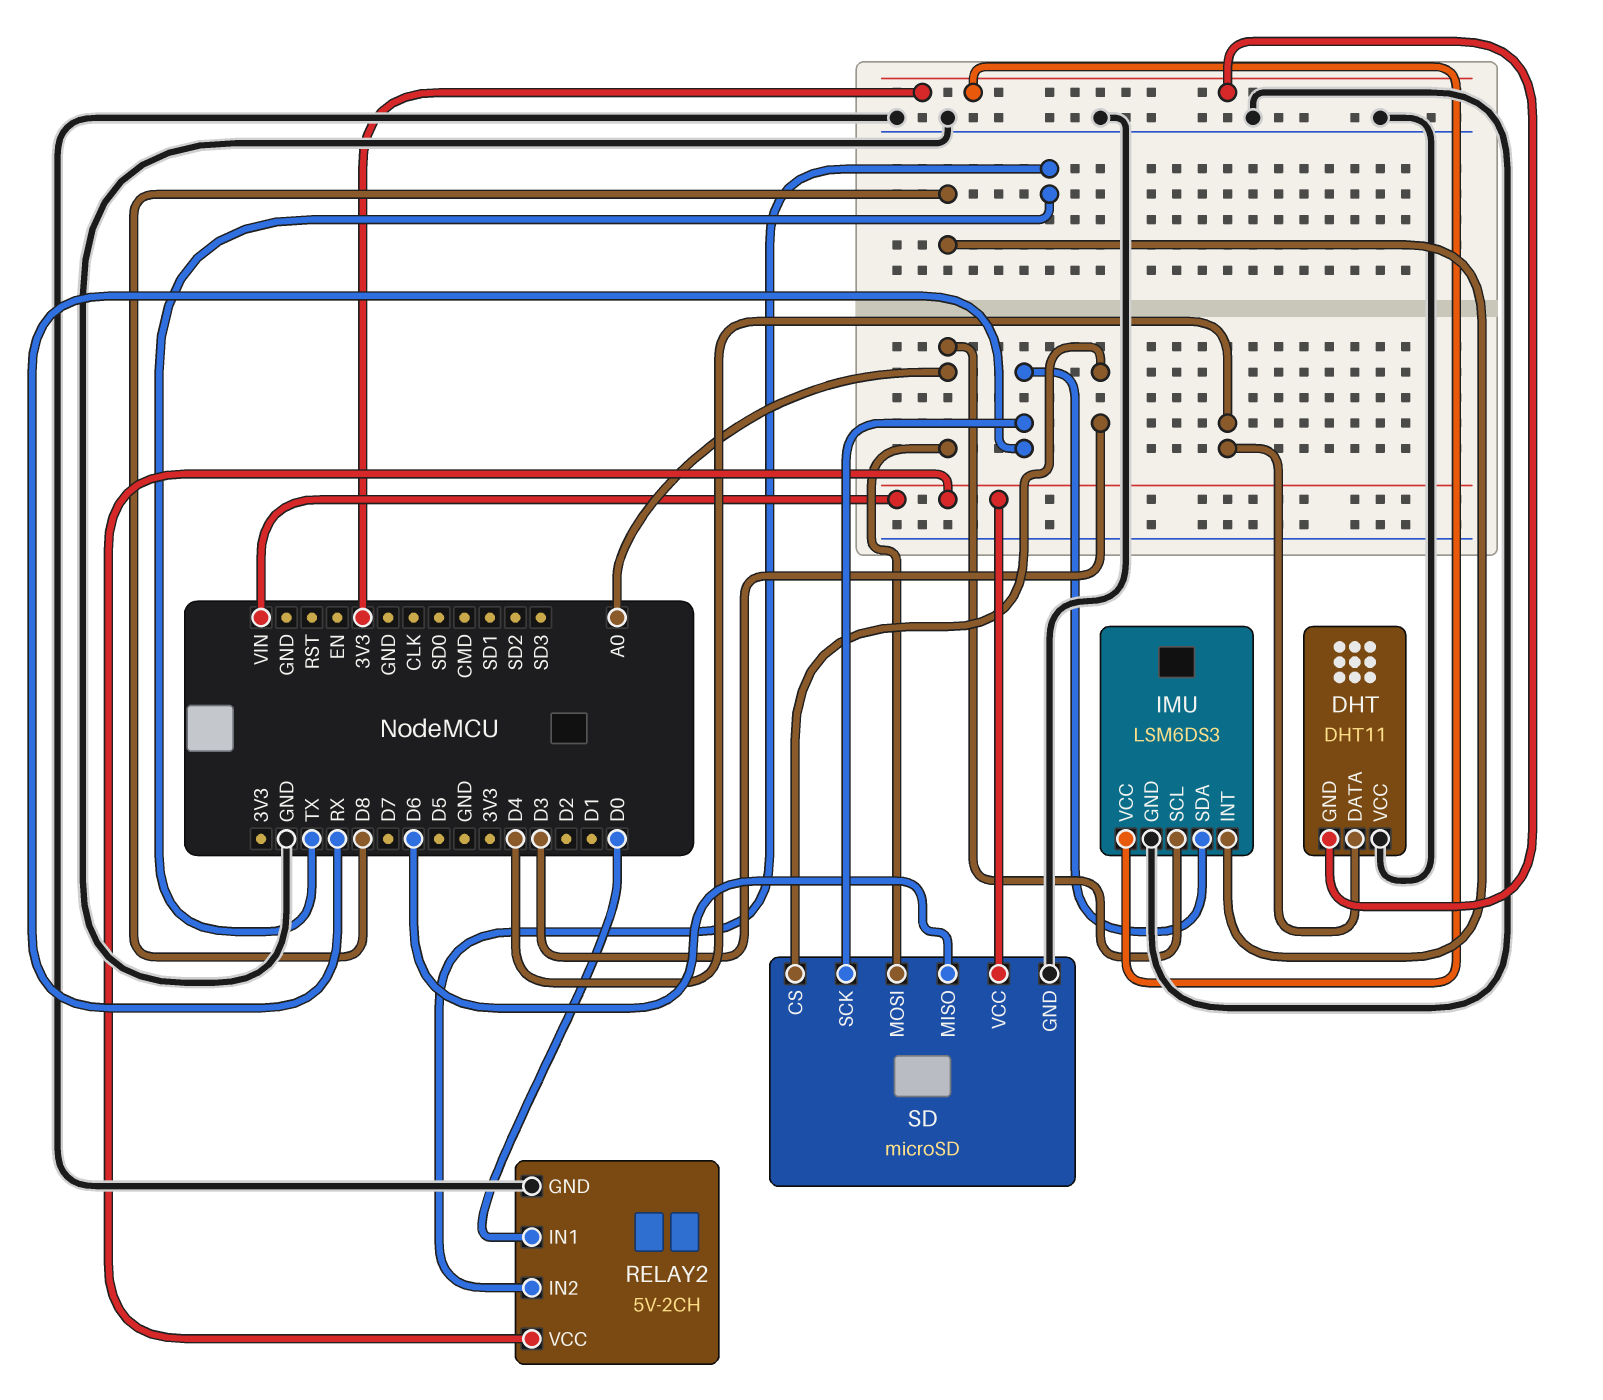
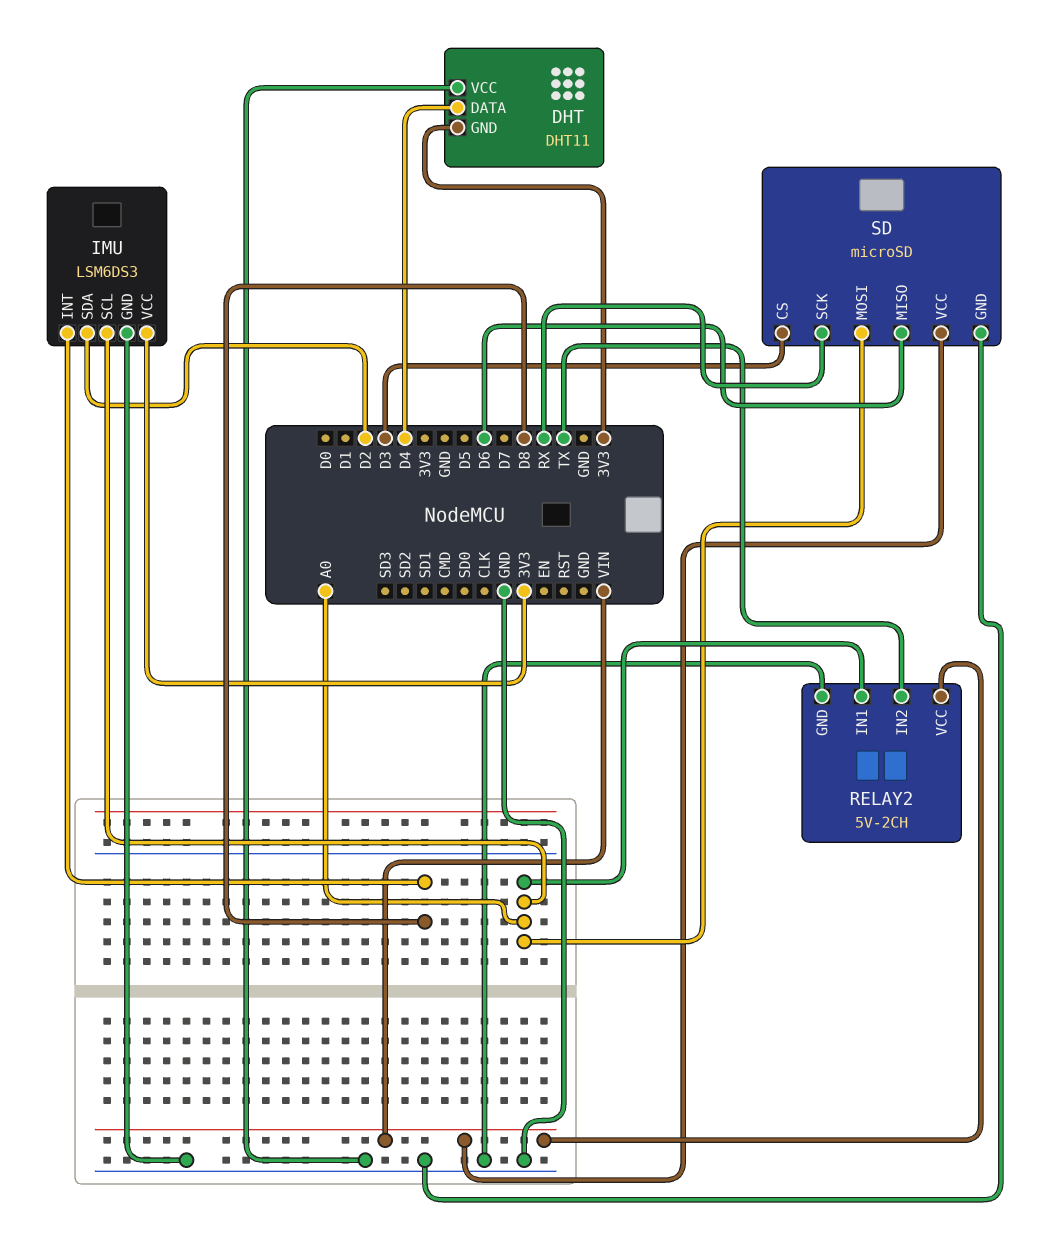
IMU pin SDA: RX -> D2
RELAY2 pin IN1: D0 -> A0

